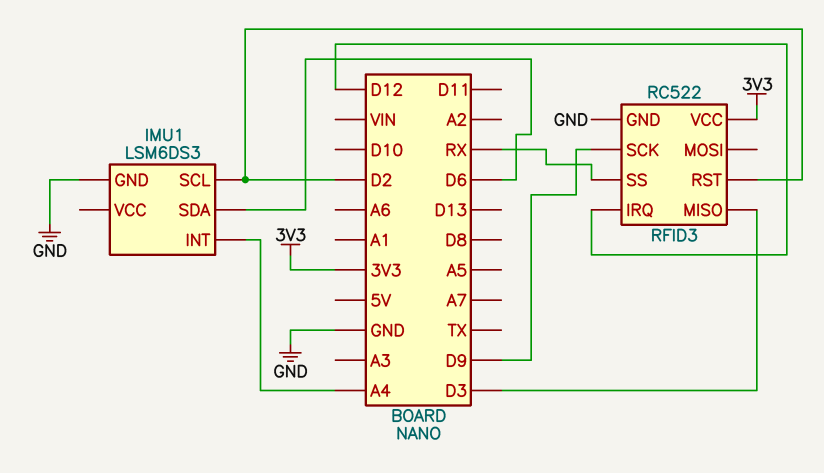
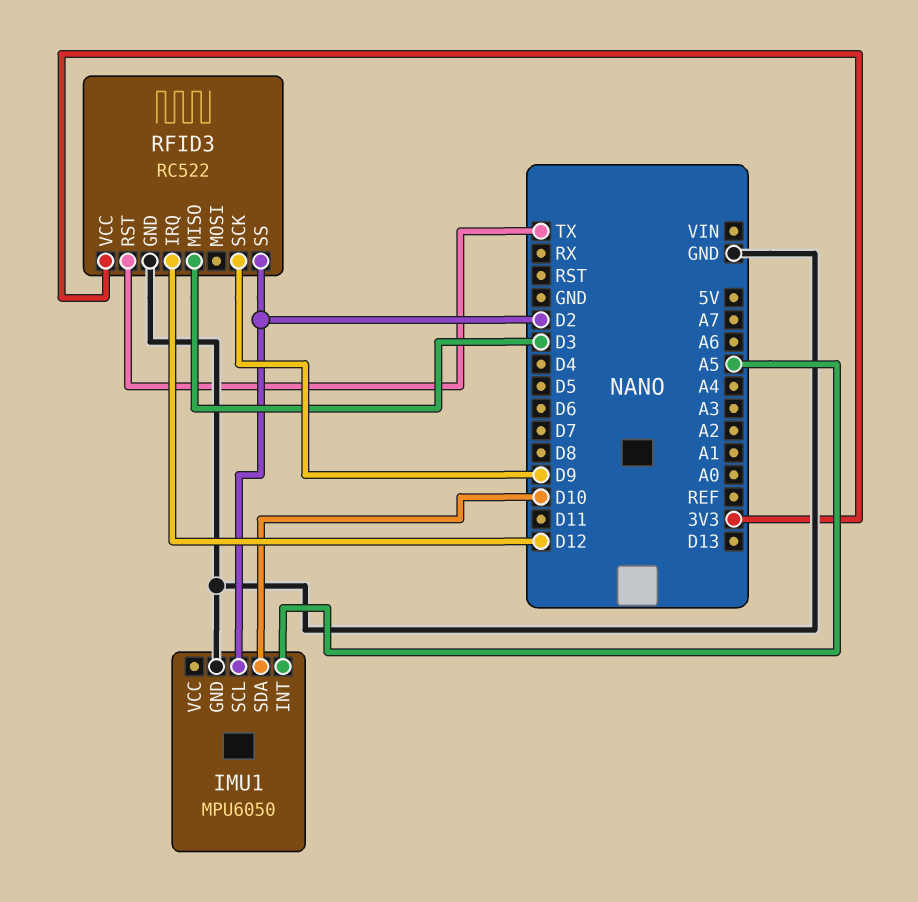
IMU1: LSM6DS3 -> MPU6050
IMU1 pin INT: A4 -> A5
IMU1 pin SDA: D6 -> D10
RFID3 pin RST: D2 -> TX
RFID3 pin SS: RX -> D2

